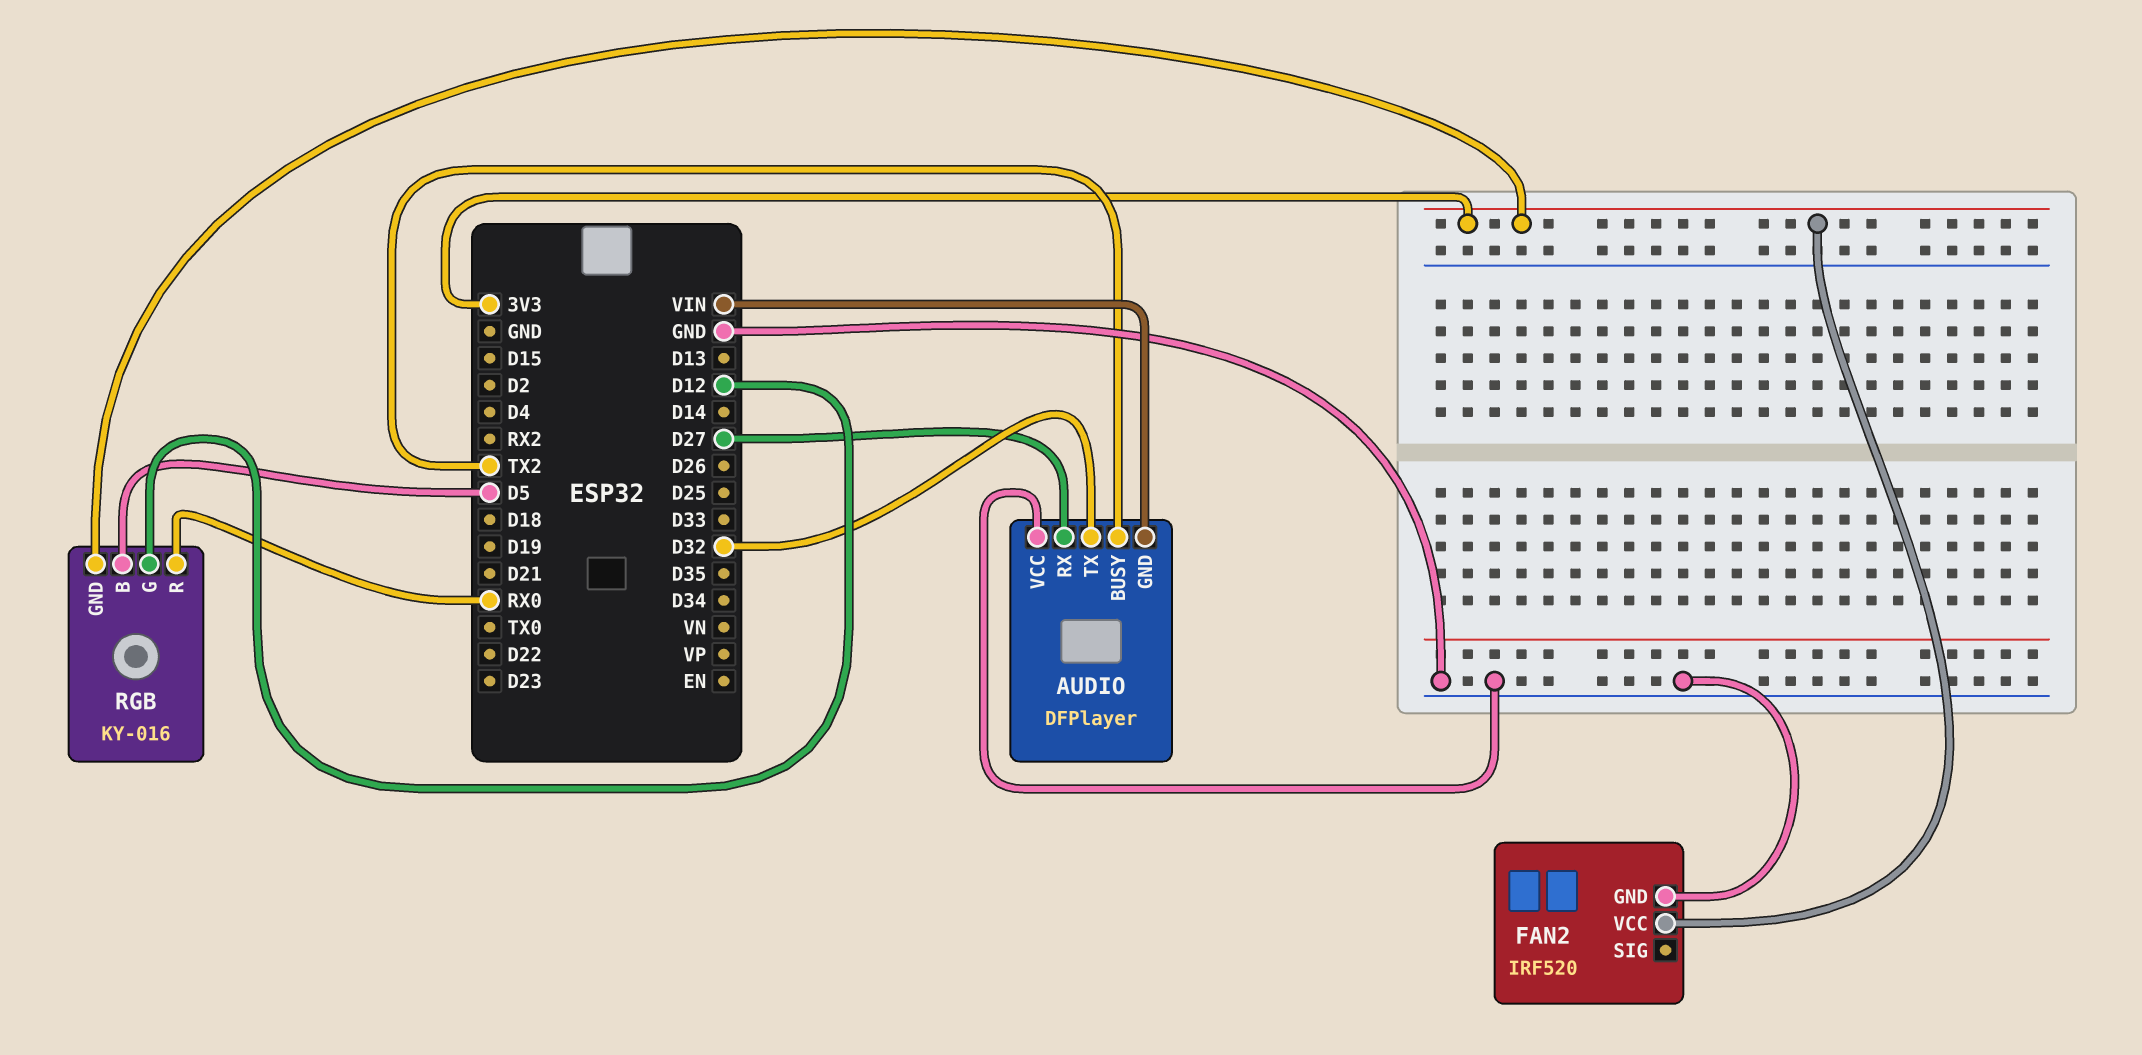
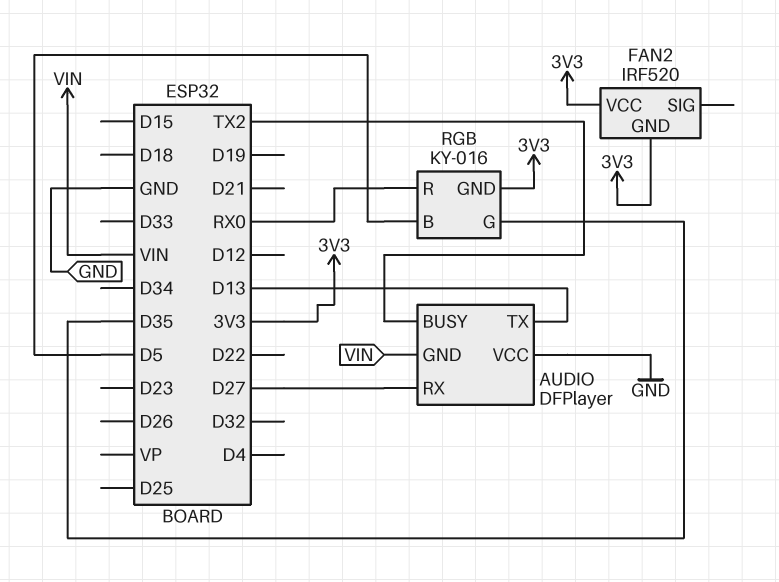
AUDIO pin TX: D32 -> D13
FAN2 pin GND: GND -> 3V3
RGB pin G: D12 -> D35

